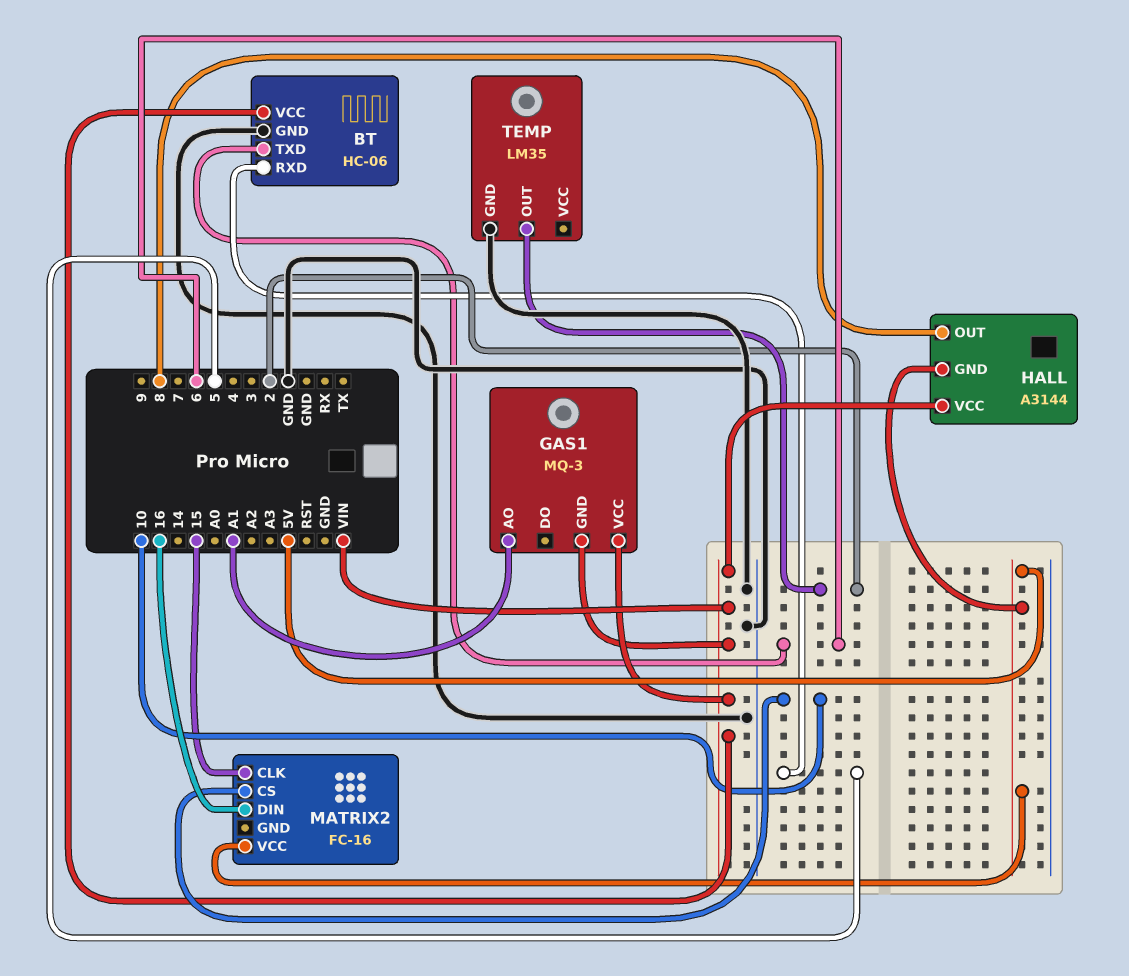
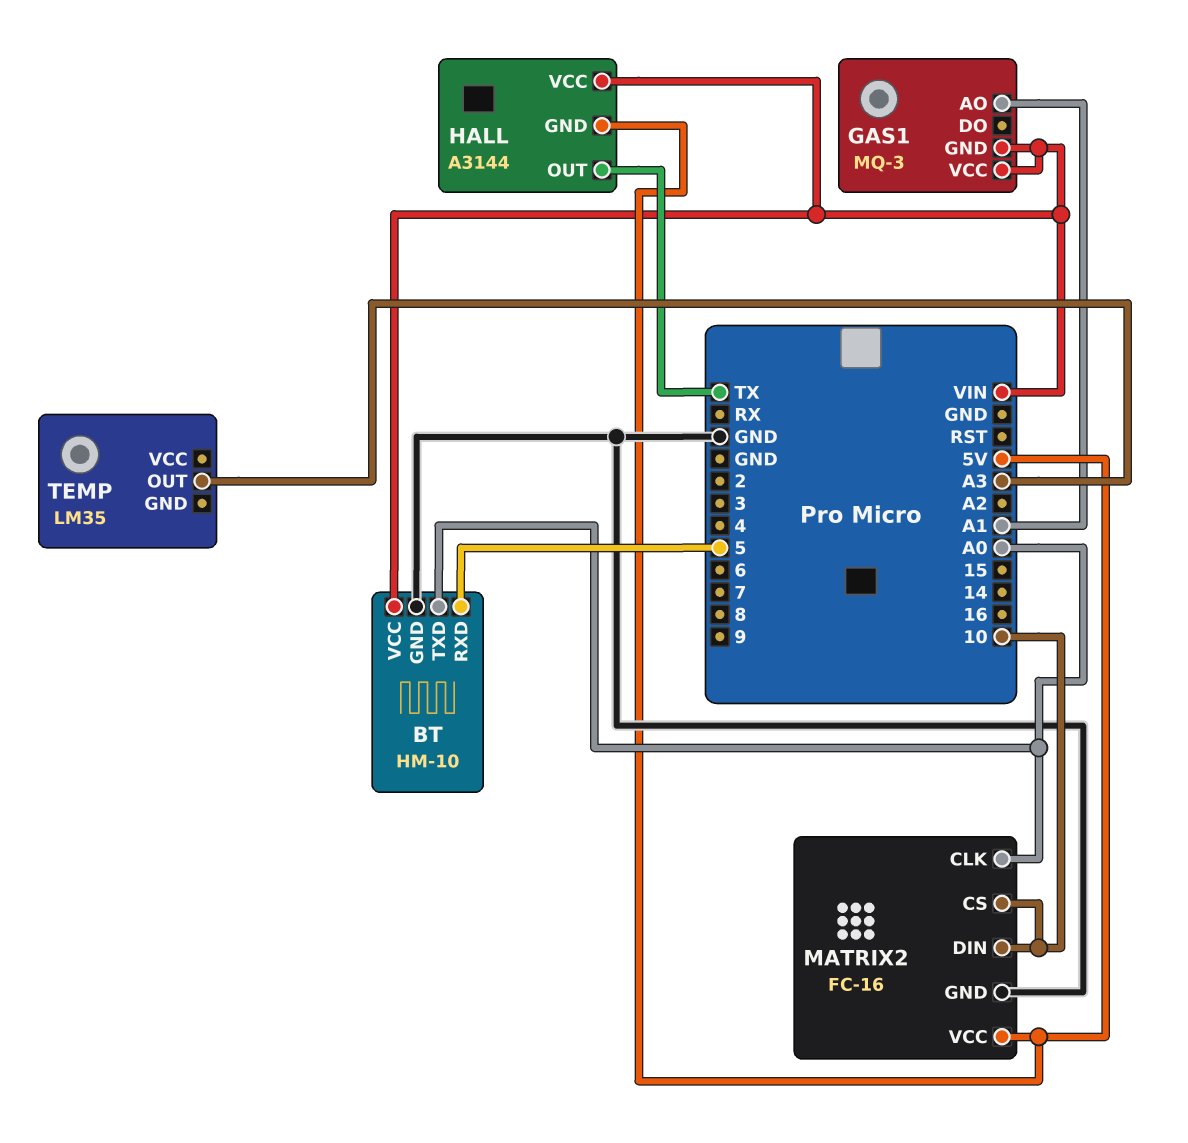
BT: HC-06 -> HM-10
BT pin TXD: 6 -> A0
HALL pin OUT: 8 -> TX
MATRIX2 pin CLK: 15 -> A0
MATRIX2 pin DIN: 16 -> 10
MATRIX2 pin GND: none -> GND
TEMP pin GND: GND -> none
TEMP pin OUT: 2 -> A3

